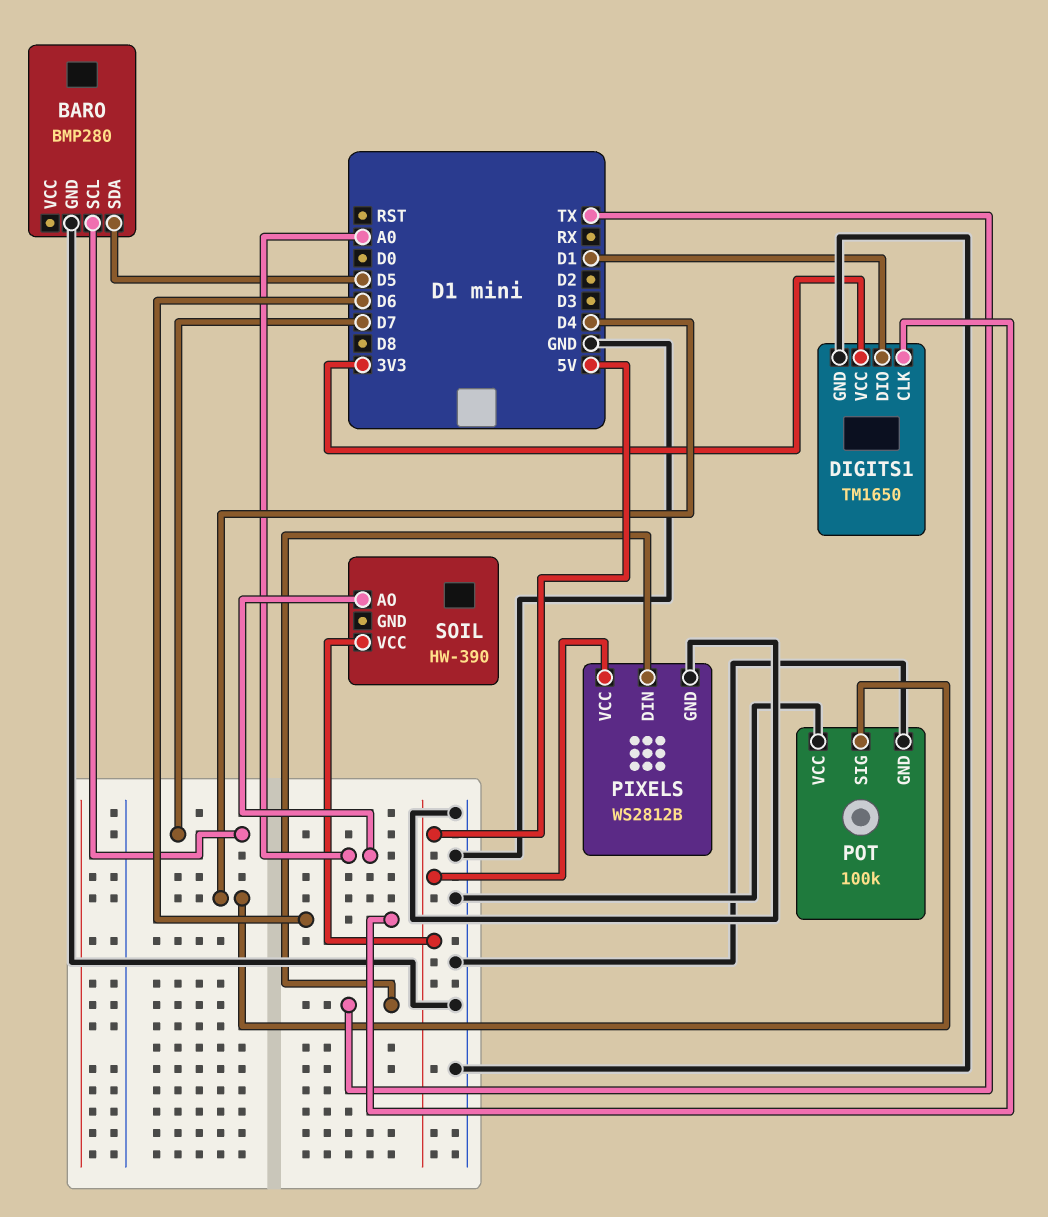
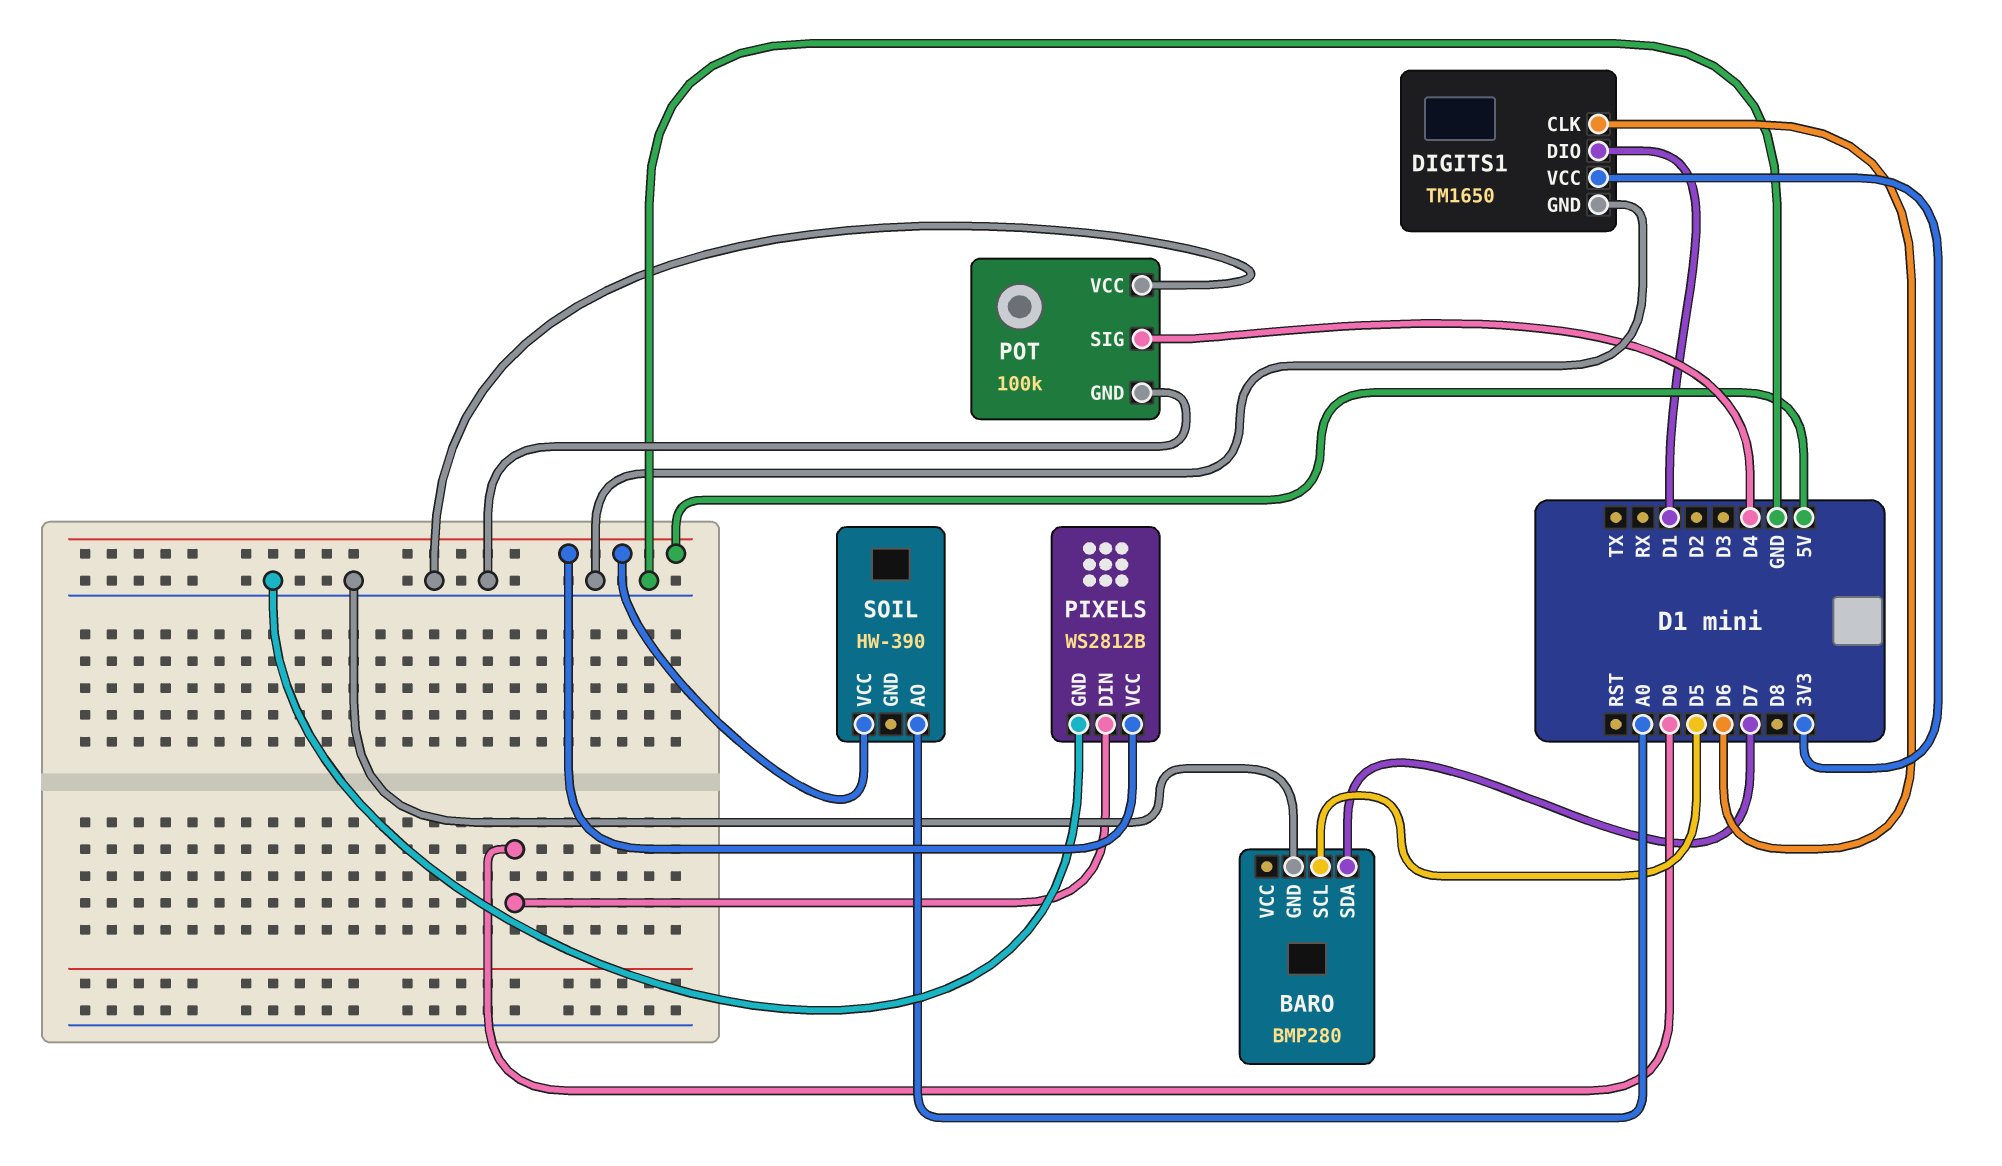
BARO pin SCL: D7 -> D5
BARO pin SDA: D5 -> D7
PIXELS pin DIN: TX -> D0

